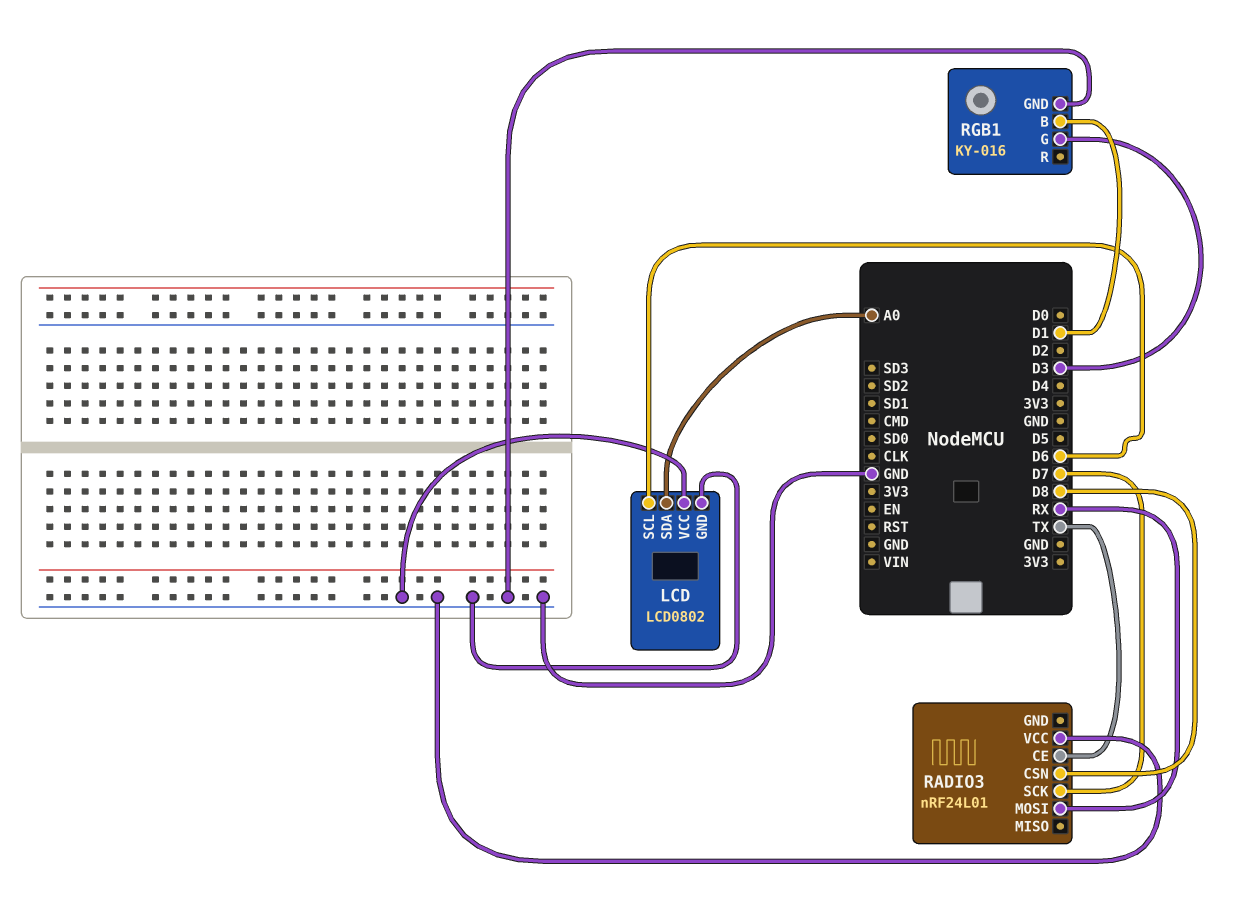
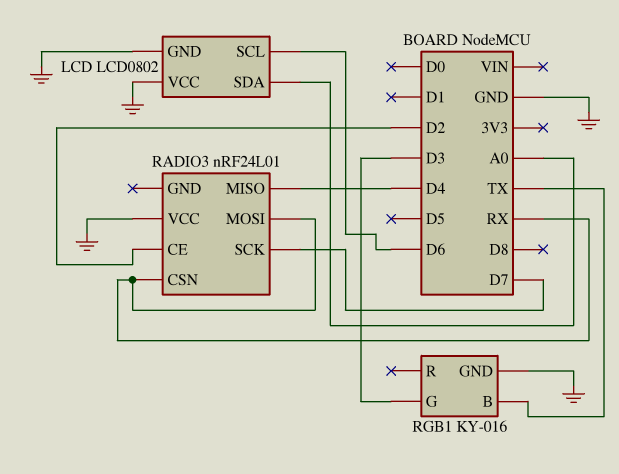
RADIO3 pin CE: TX -> D2
RADIO3 pin CSN: D8 -> RX
RADIO3 pin MISO: none -> D4
RGB1 pin B: D1 -> TX

